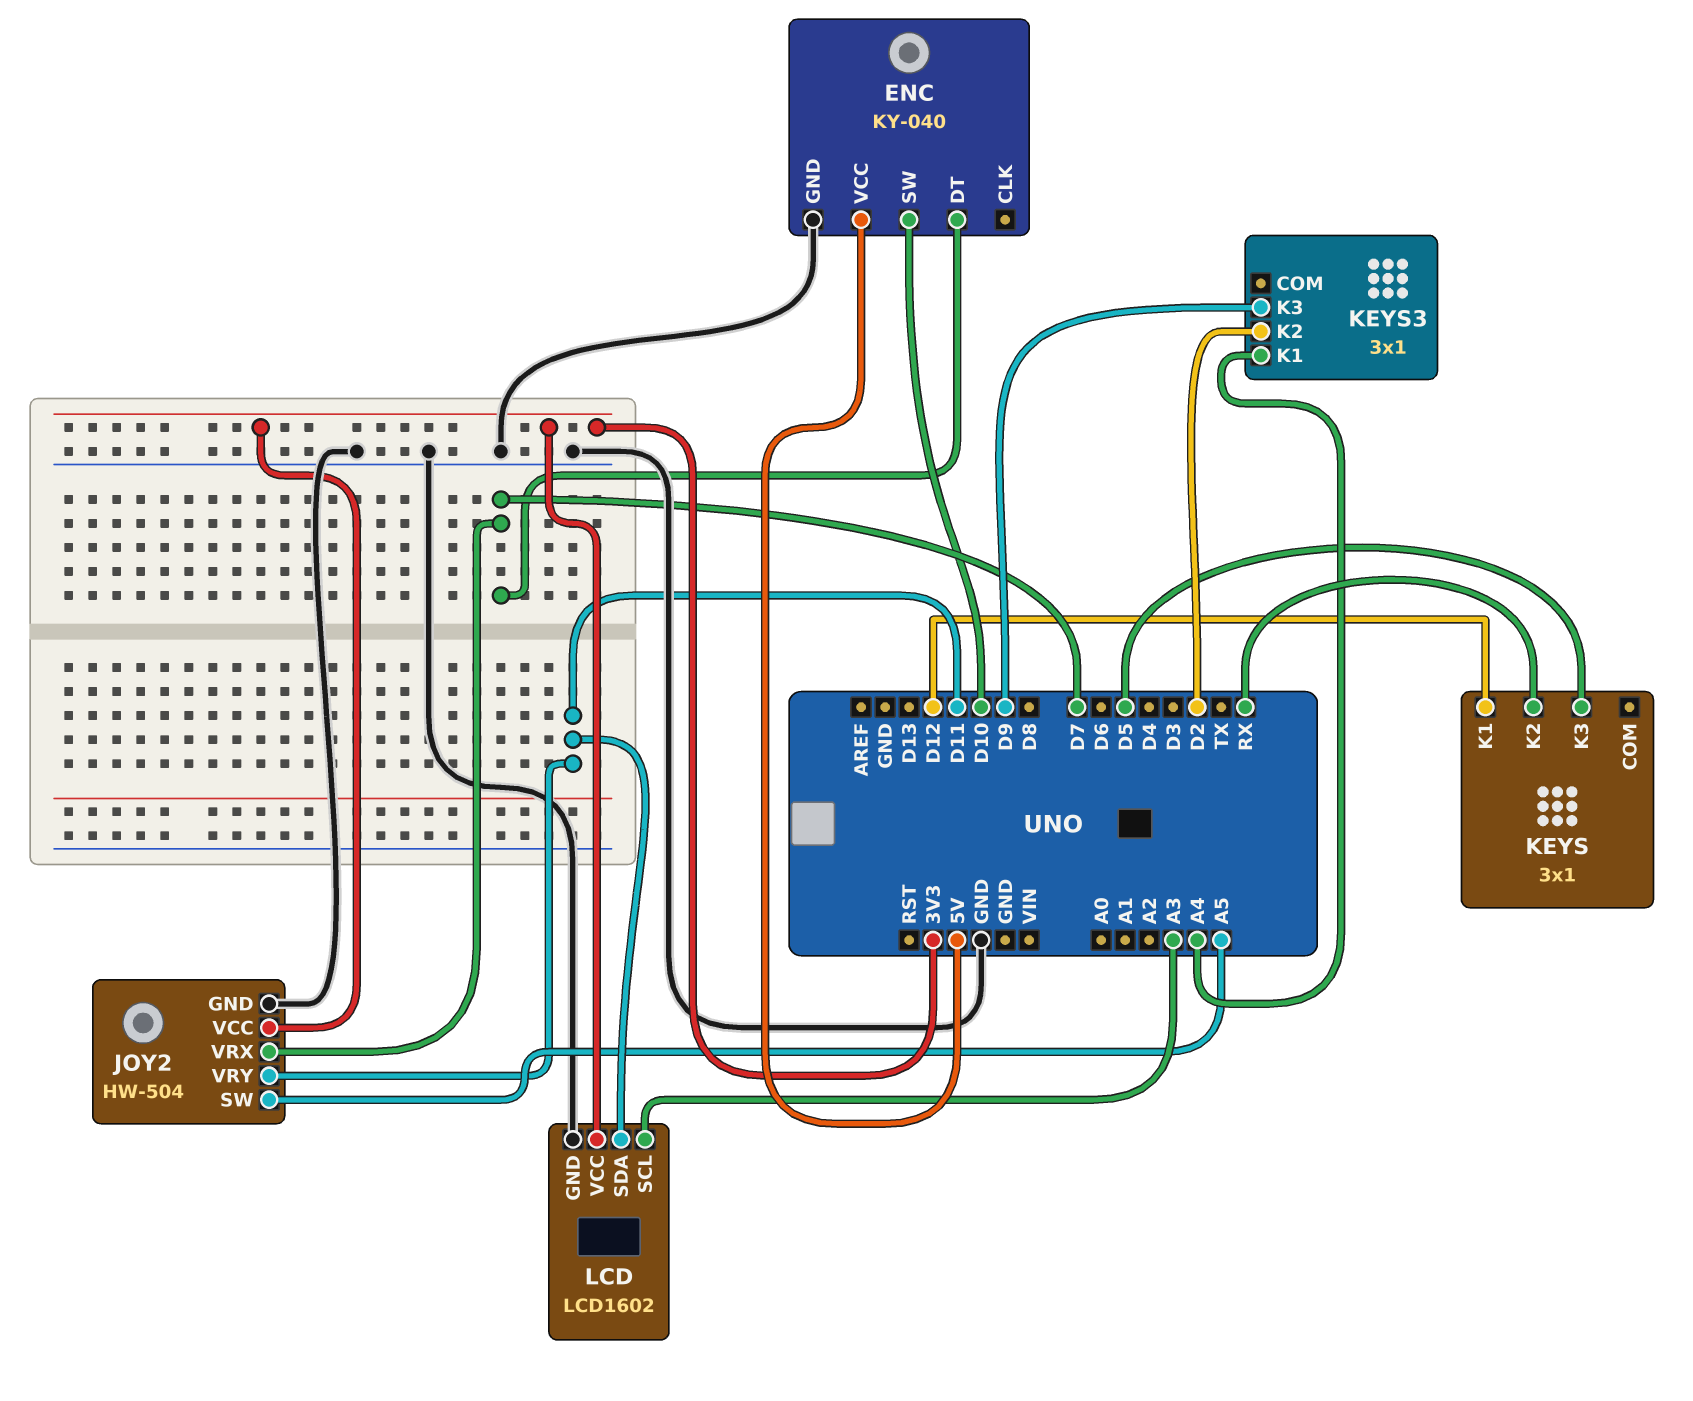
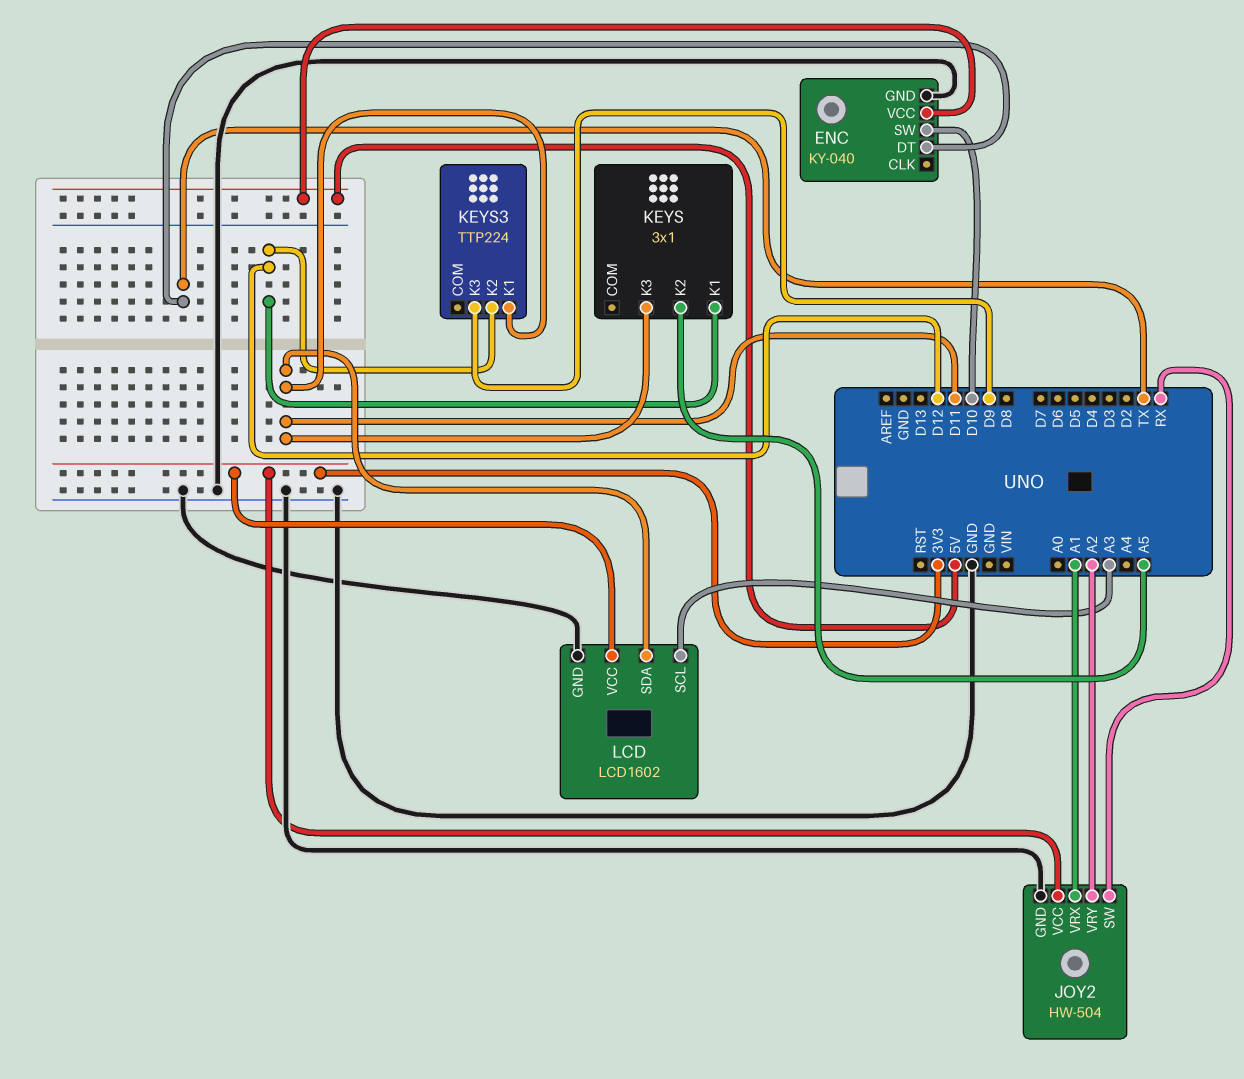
ENC pin DT: D7 -> TX
JOY2 pin SW: A5 -> RX
JOY2 pin VRX: D7 -> A1
JOY2 pin VRY: D11 -> A2
KEYS pin K2: RX -> A5
KEYS pin K3: D5 -> D11
KEYS3: 3x1 -> TTP224
KEYS3 pin K1: A4 -> D11
KEYS3 pin K2: D2 -> D12

